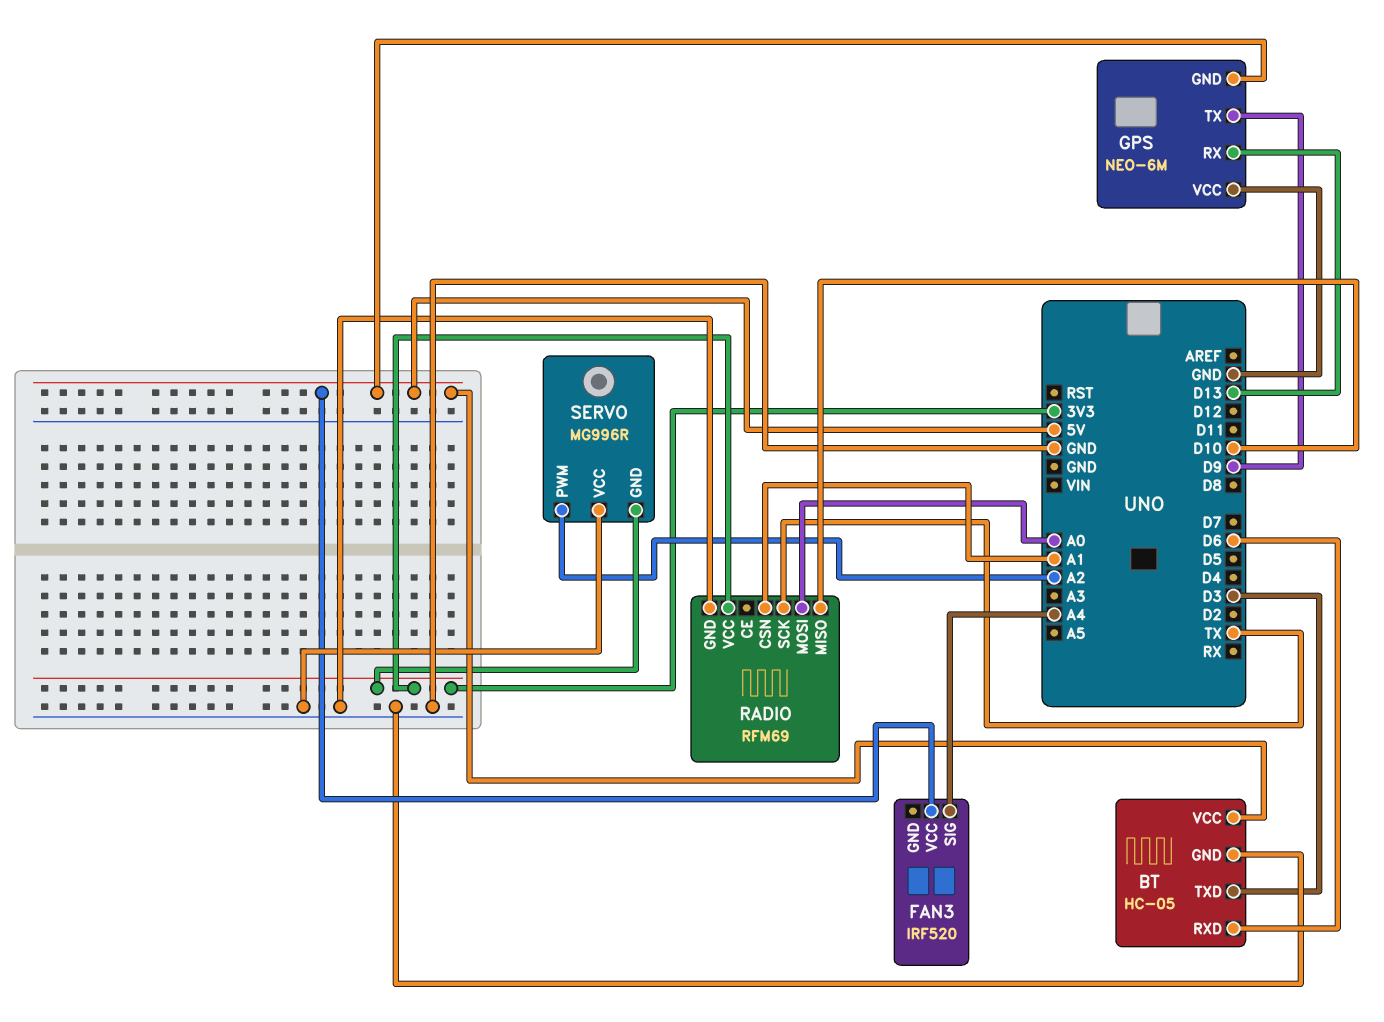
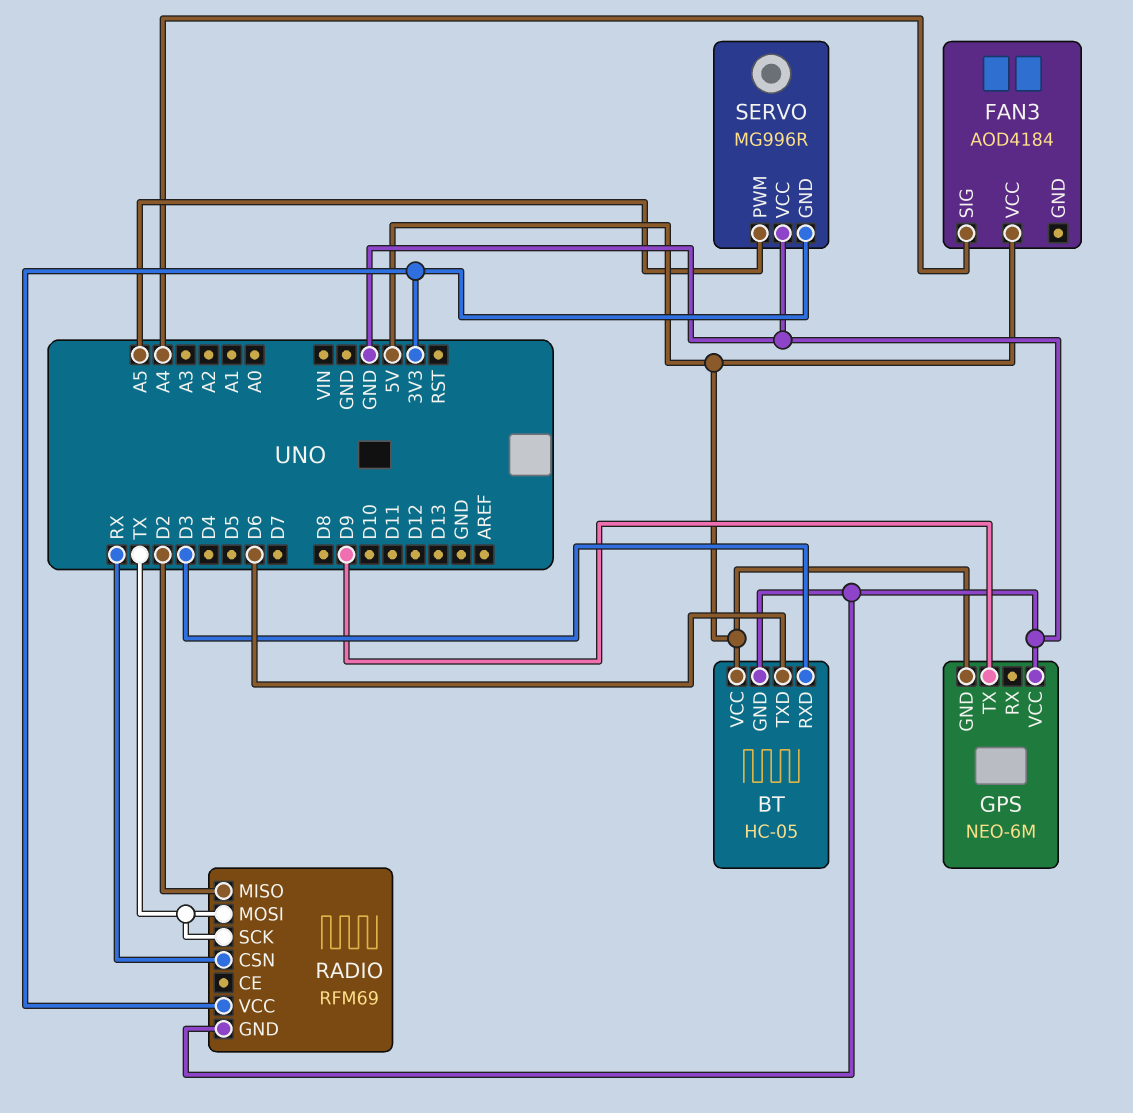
BT pin RXD: D6 -> D3
BT pin TXD: D3 -> D6
FAN3: IRF520 -> AOD4184
GPS pin RX: D13 -> none
RADIO pin CSN: A1 -> RX
RADIO pin MISO: D10 -> D2
RADIO pin MOSI: A0 -> TX
SERVO pin PWM: A2 -> A5

